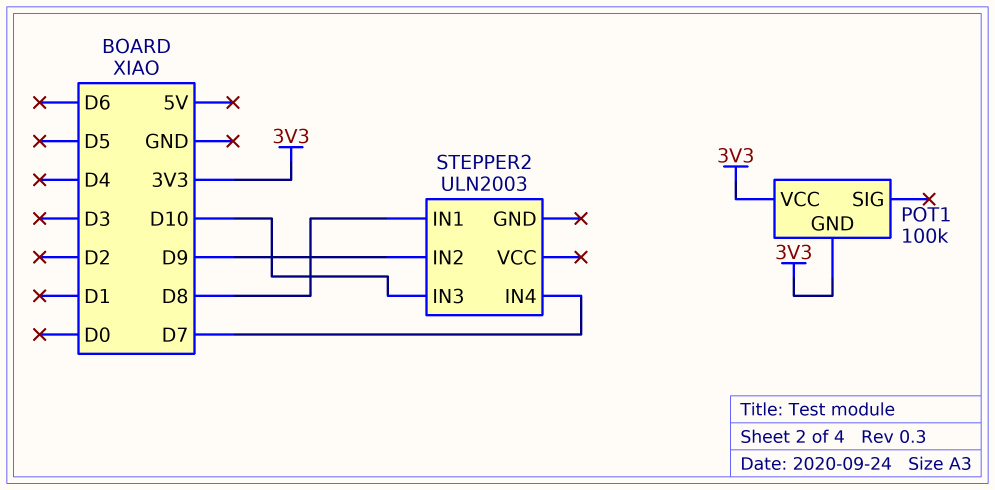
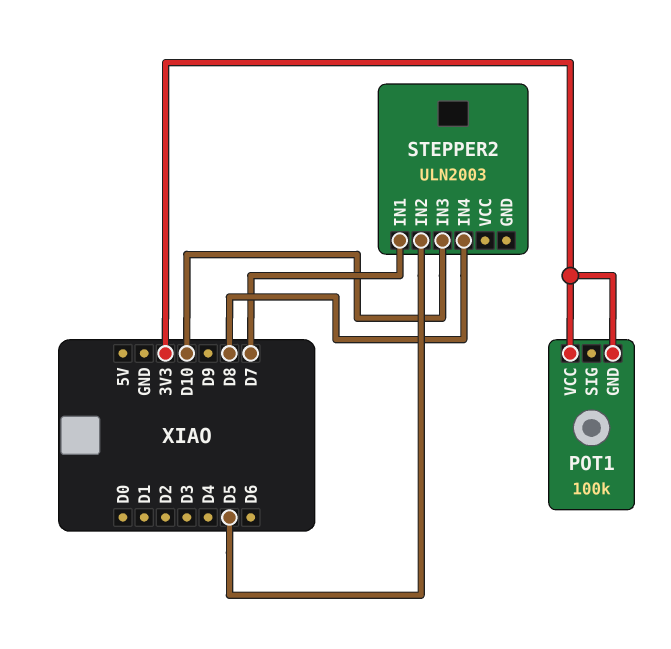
STEPPER2 pin IN1: D8 -> D7
STEPPER2 pin IN2: D9 -> D5
STEPPER2 pin IN4: D7 -> D8

